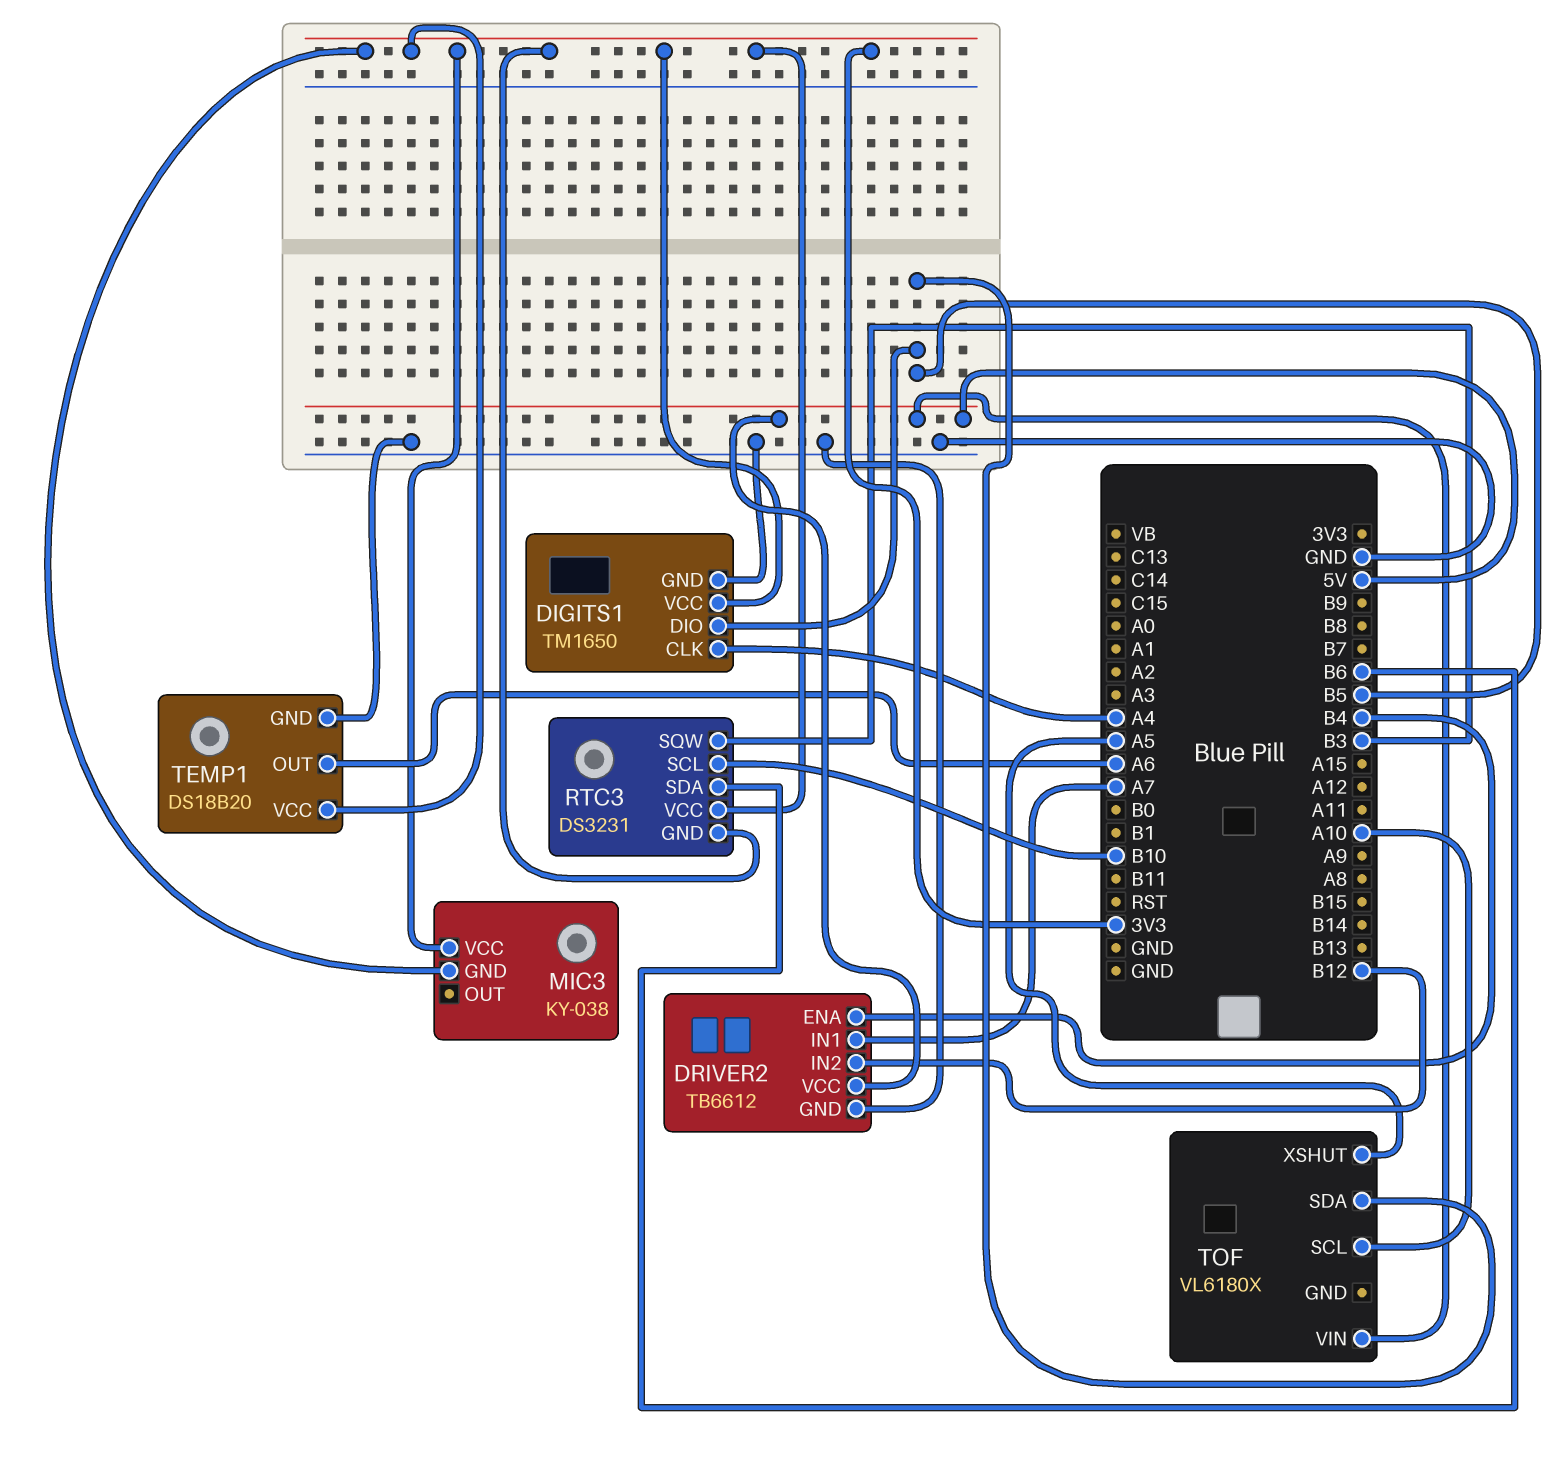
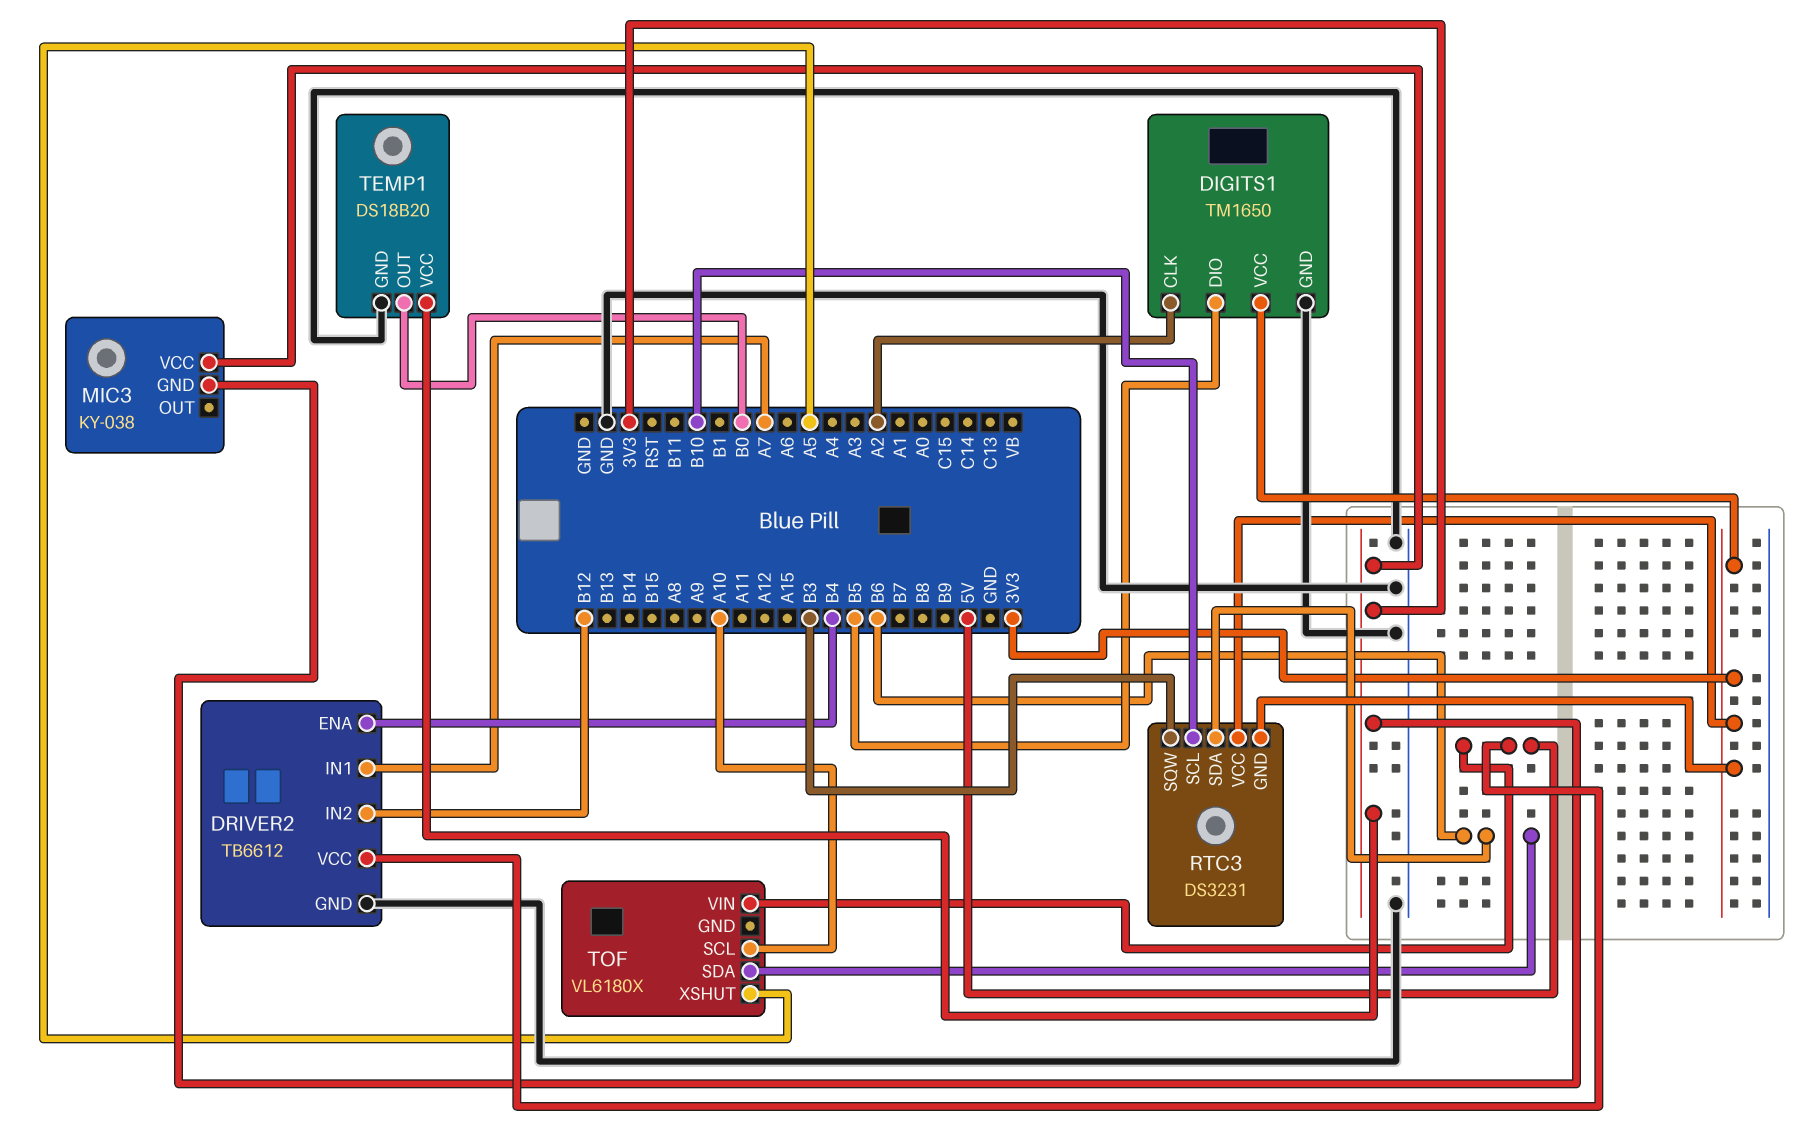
DIGITS1 pin CLK: A4 -> A2
TEMP1 pin OUT: A6 -> B0
TOF pin SDA: B5 -> B6

